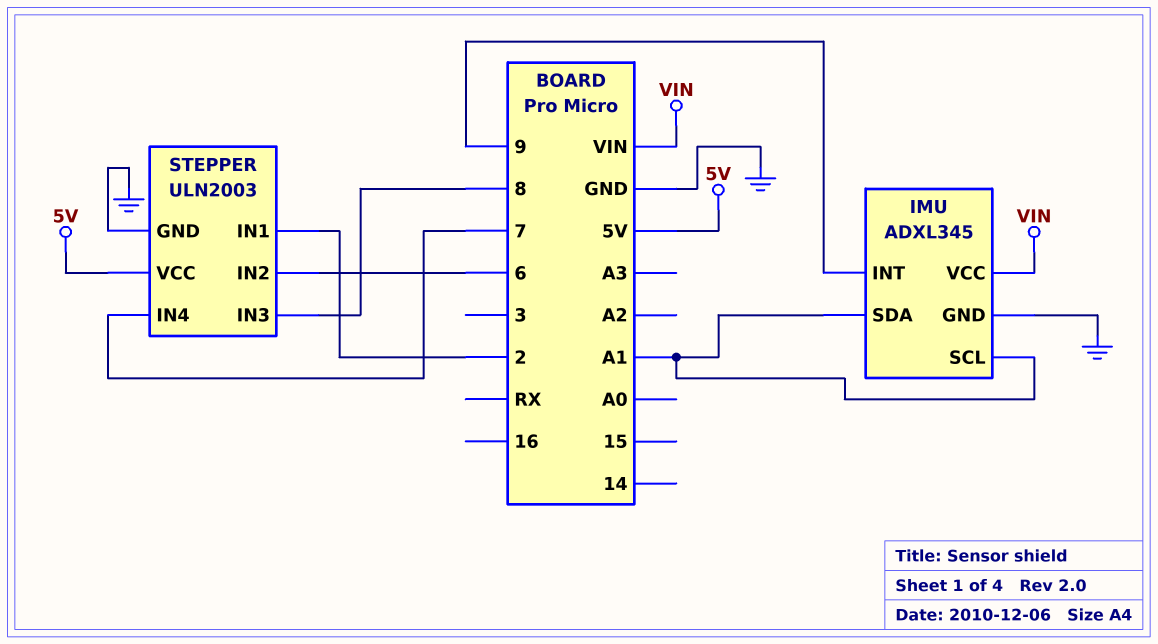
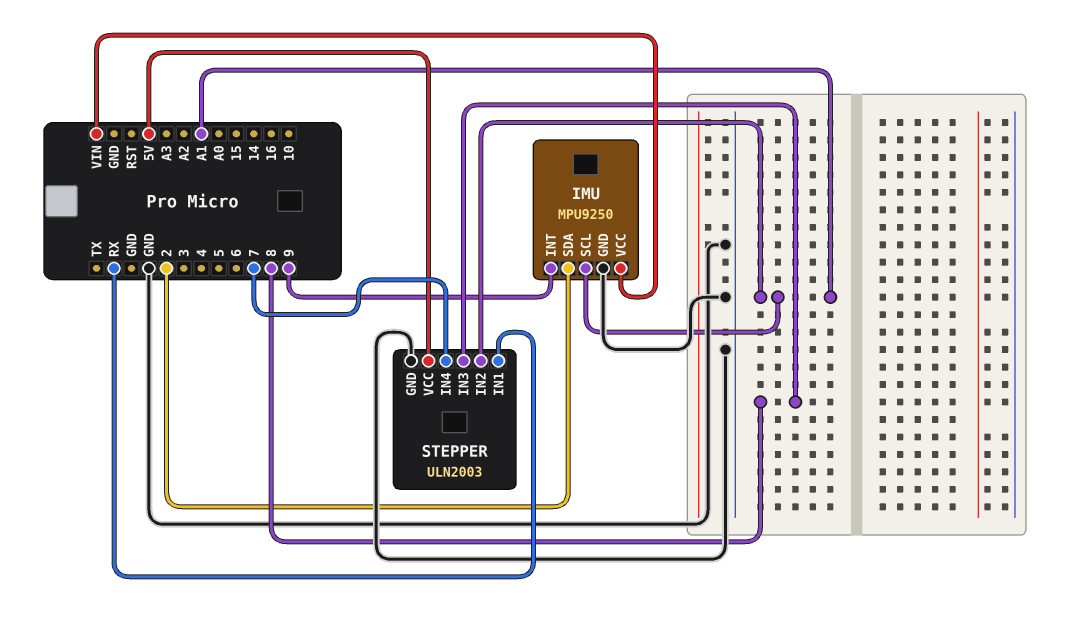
IMU: ADXL345 -> MPU9250
IMU pin SDA: A1 -> 2
STEPPER pin IN1: 2 -> RX
STEPPER pin IN2: 6 -> A1

